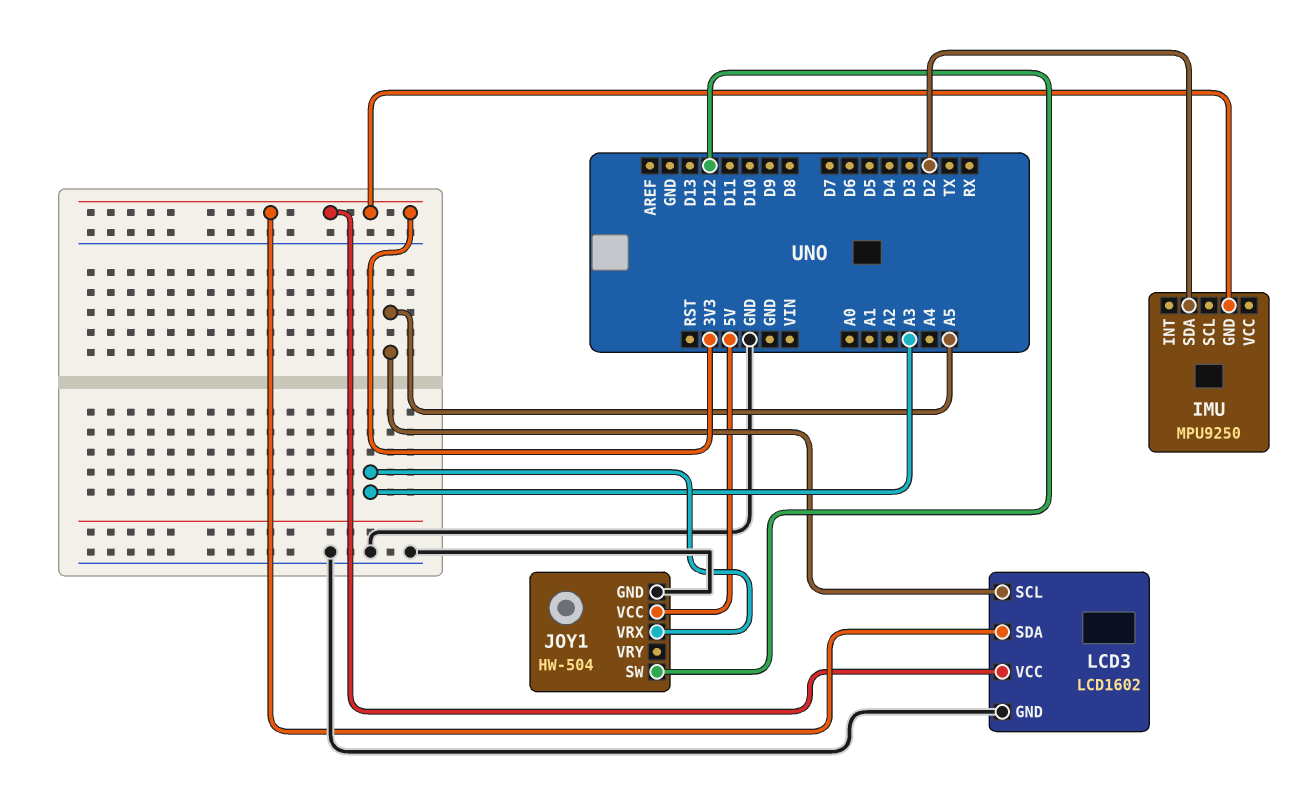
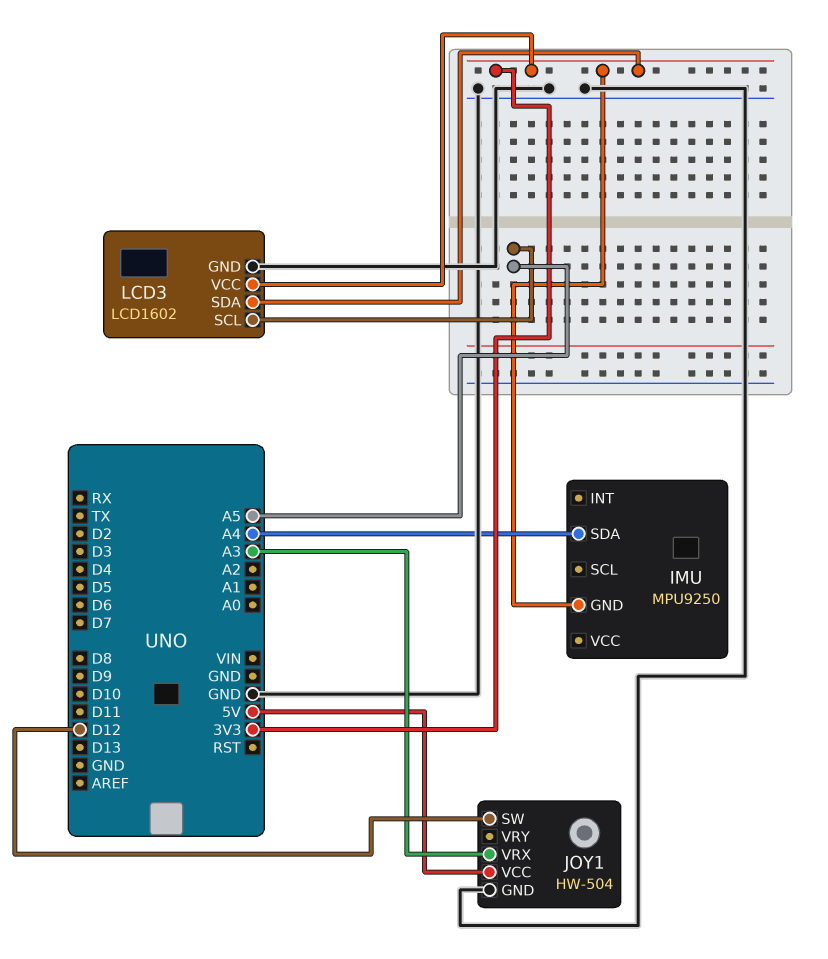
IMU pin SDA: D2 -> A4

